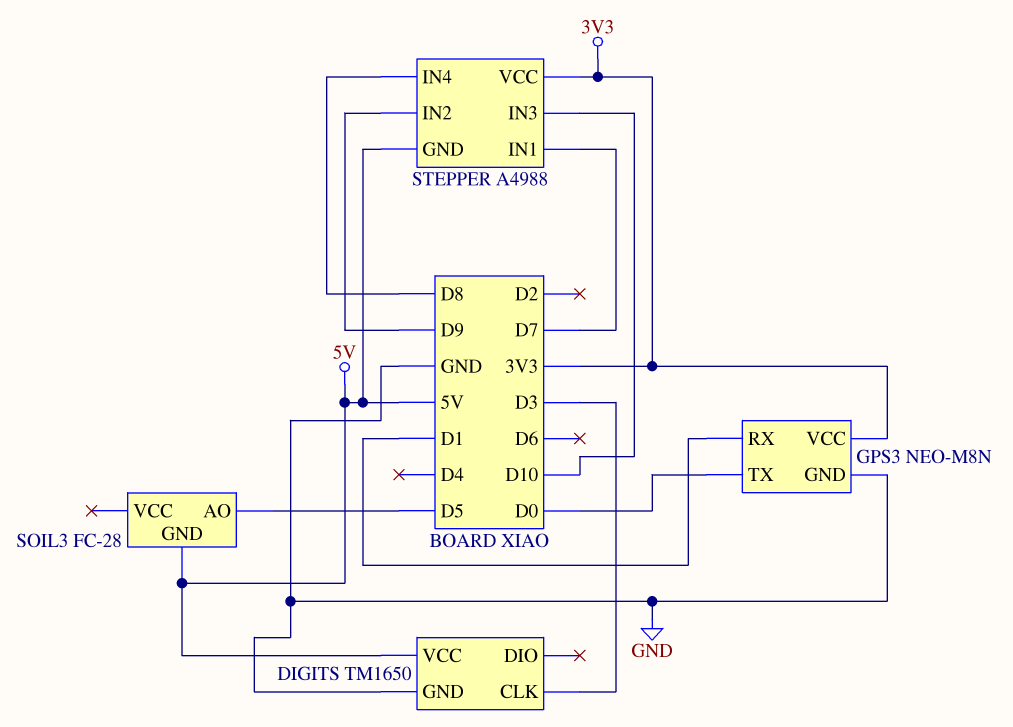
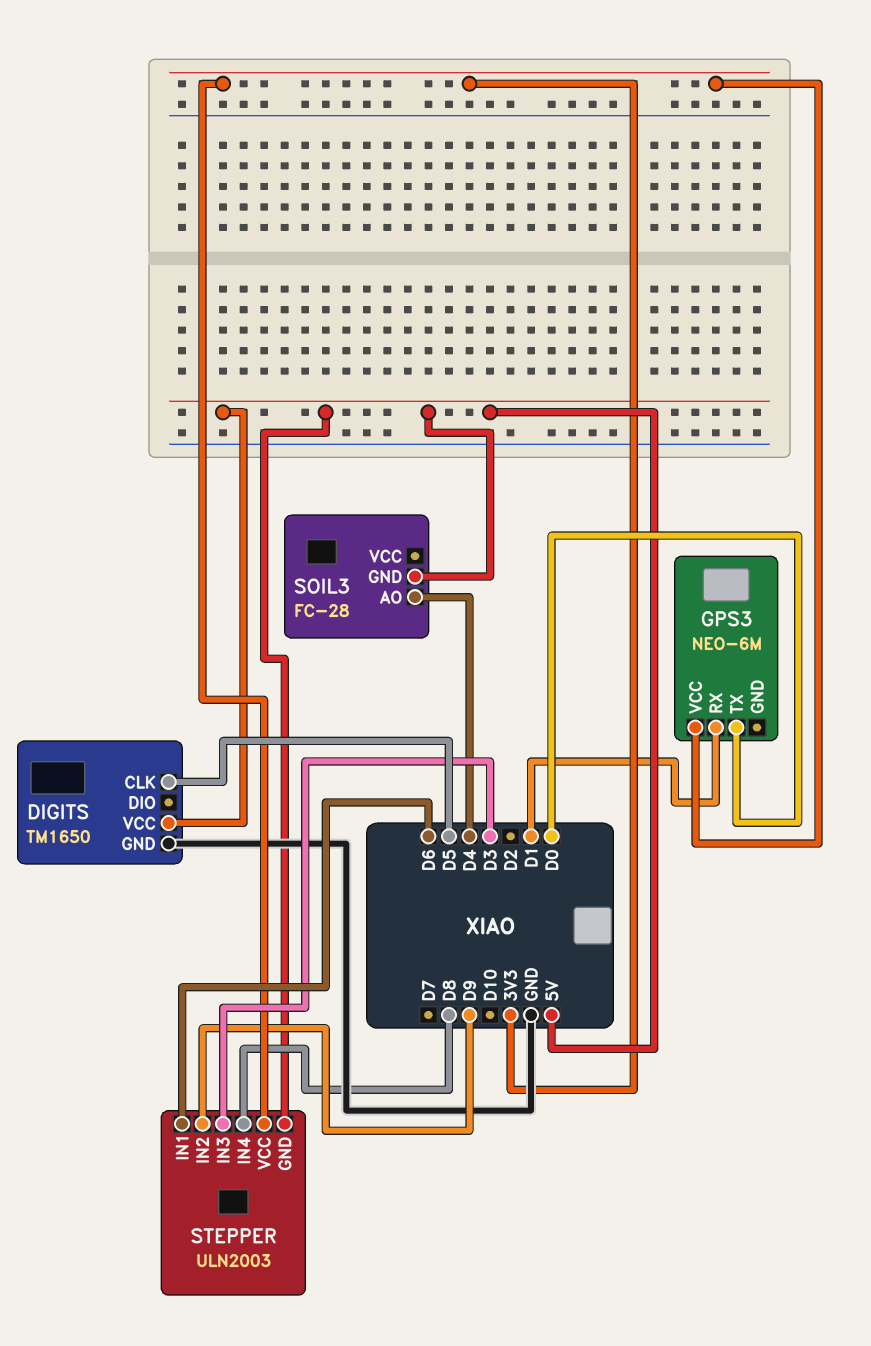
DIGITS pin CLK: D3 -> D5
GPS3: NEO-M8N -> NEO-6M
GPS3 pin GND: GND -> none
SOIL3 pin AO: D5 -> D4
STEPPER: A4988 -> ULN2003
STEPPER pin IN1: D7 -> D6
STEPPER pin IN3: D10 -> D3

